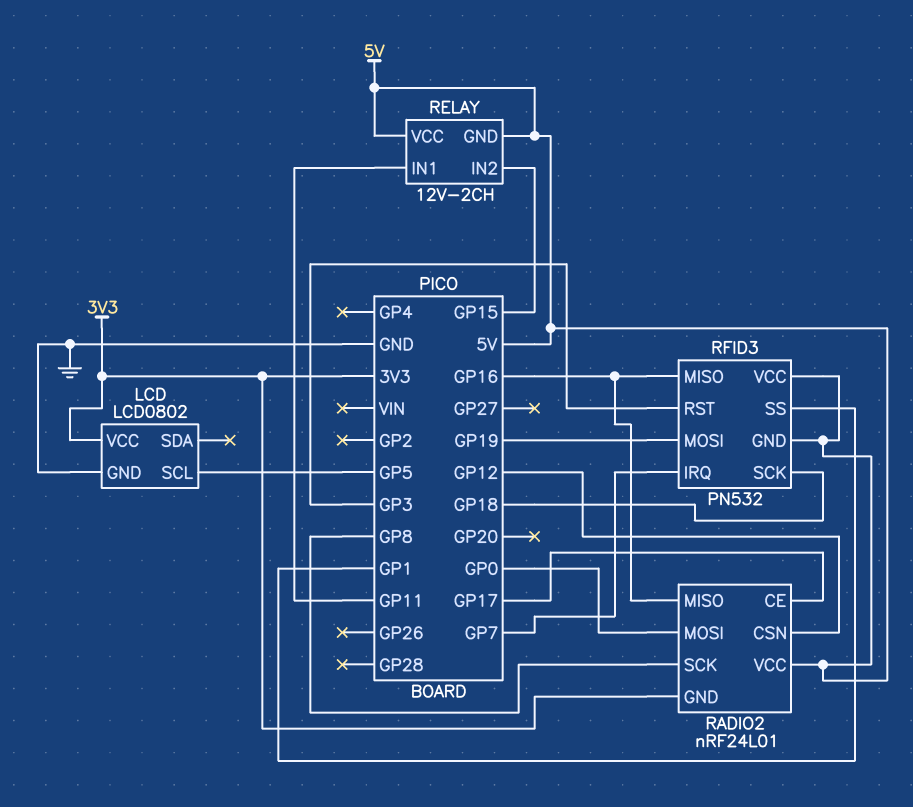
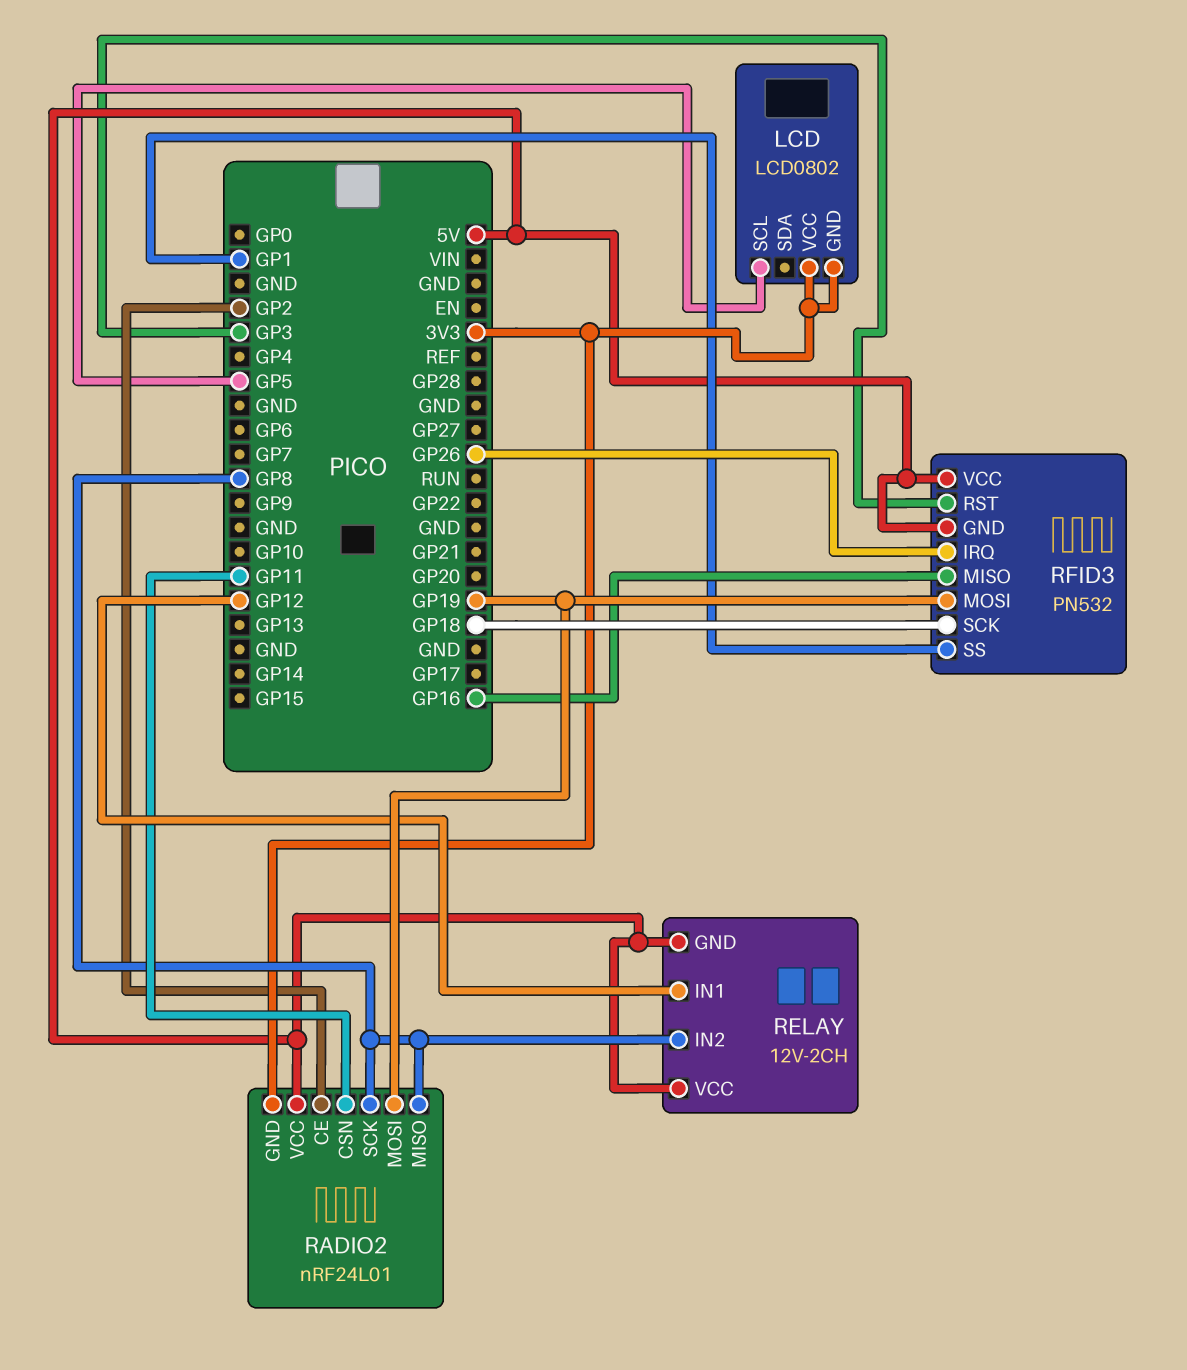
LCD pin GND: GND -> 3V3
RADIO2 pin CE: GP17 -> GP2
RADIO2 pin CSN: GP12 -> GP11
RADIO2 pin MISO: GP16 -> GP8
RADIO2 pin MOSI: GP0 -> GP19
RELAY pin IN1: GP11 -> GP12
RELAY pin IN2: GP15 -> GP8
RFID3 pin IRQ: GP7 -> GP26

